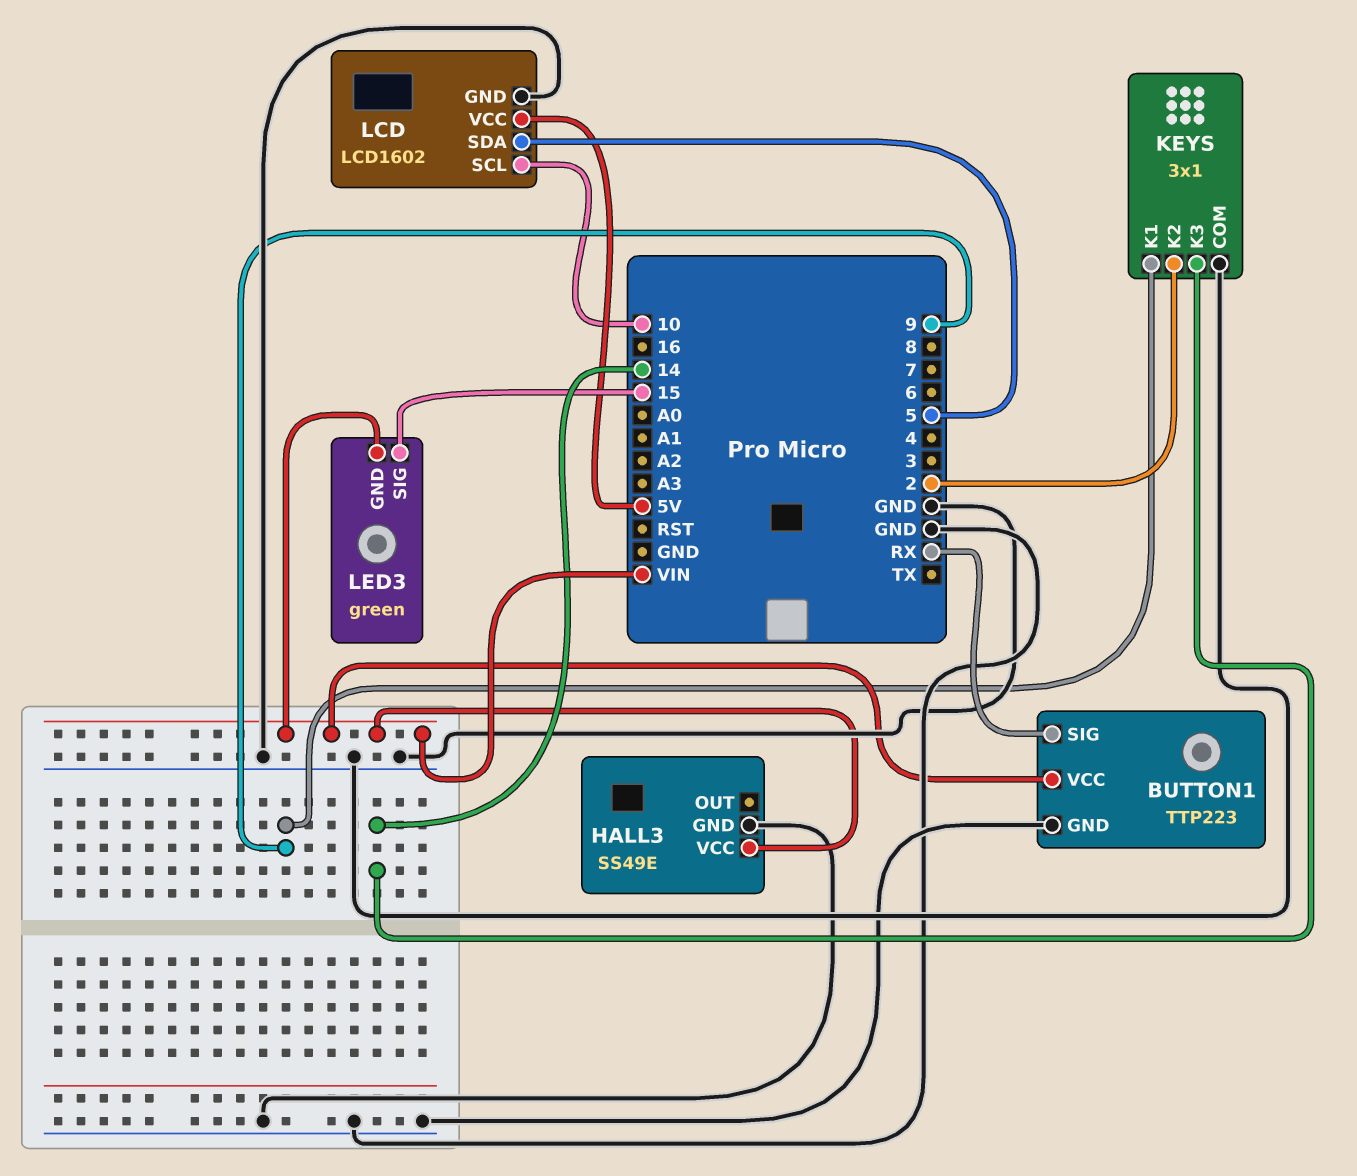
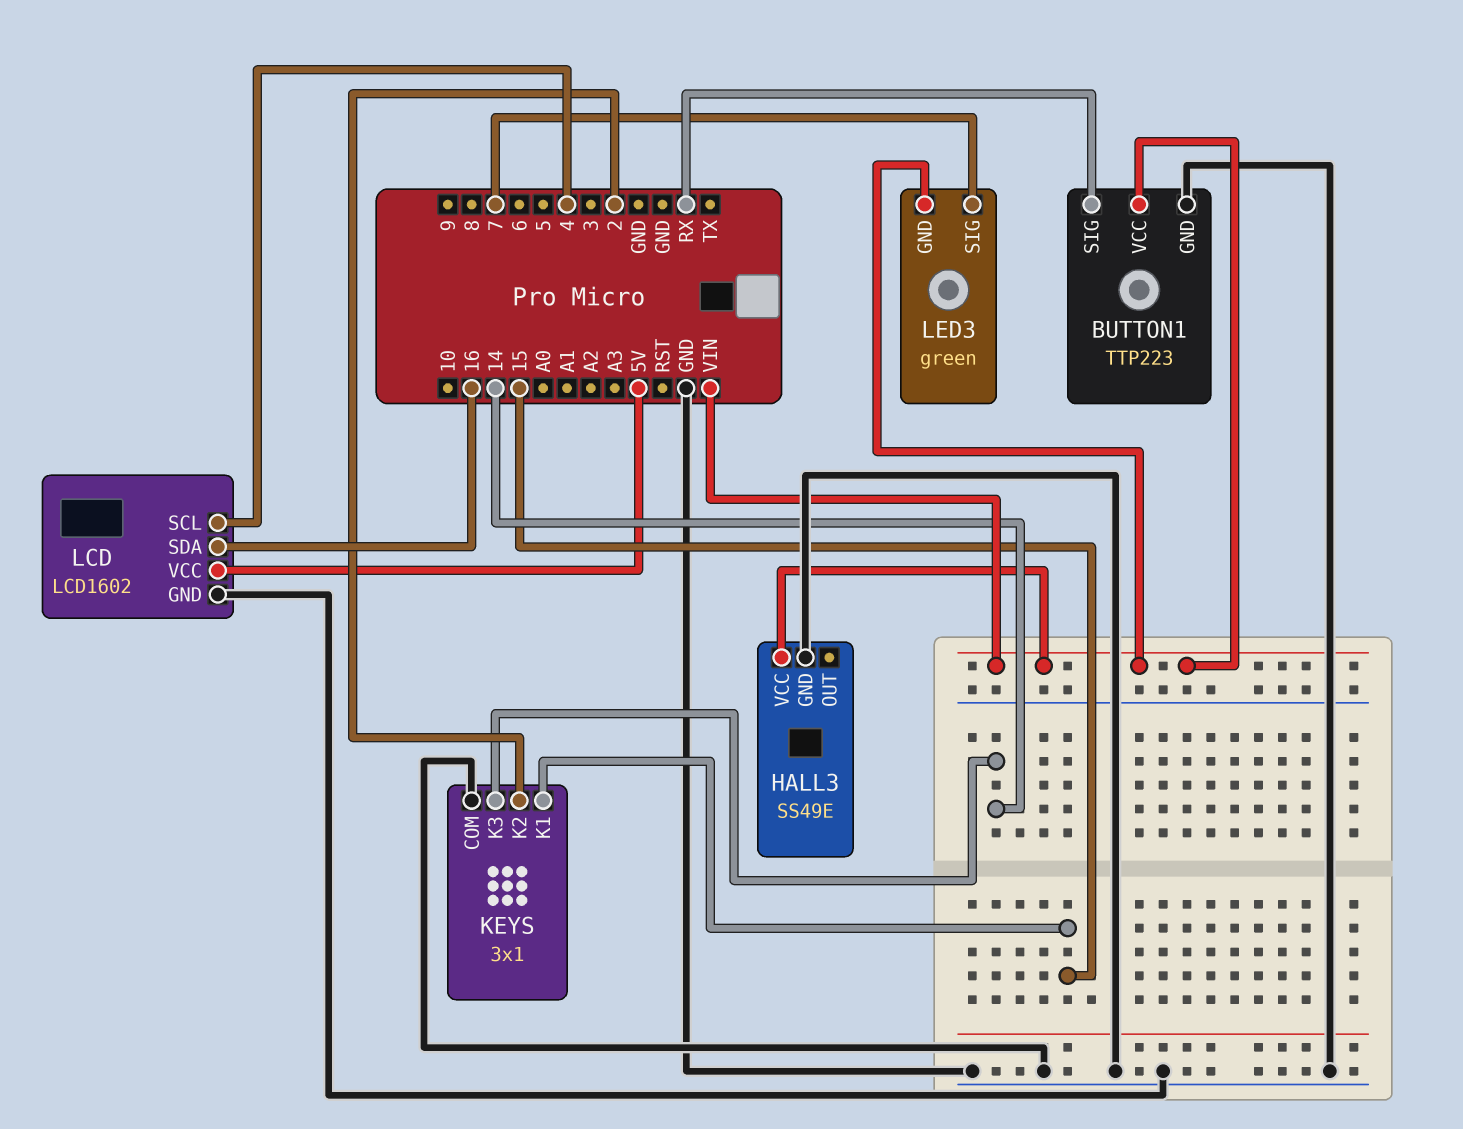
KEYS pin K1: 9 -> 15
LCD pin SCL: 10 -> 4
LCD pin SDA: 5 -> 16
LED3 pin SIG: 15 -> 7

